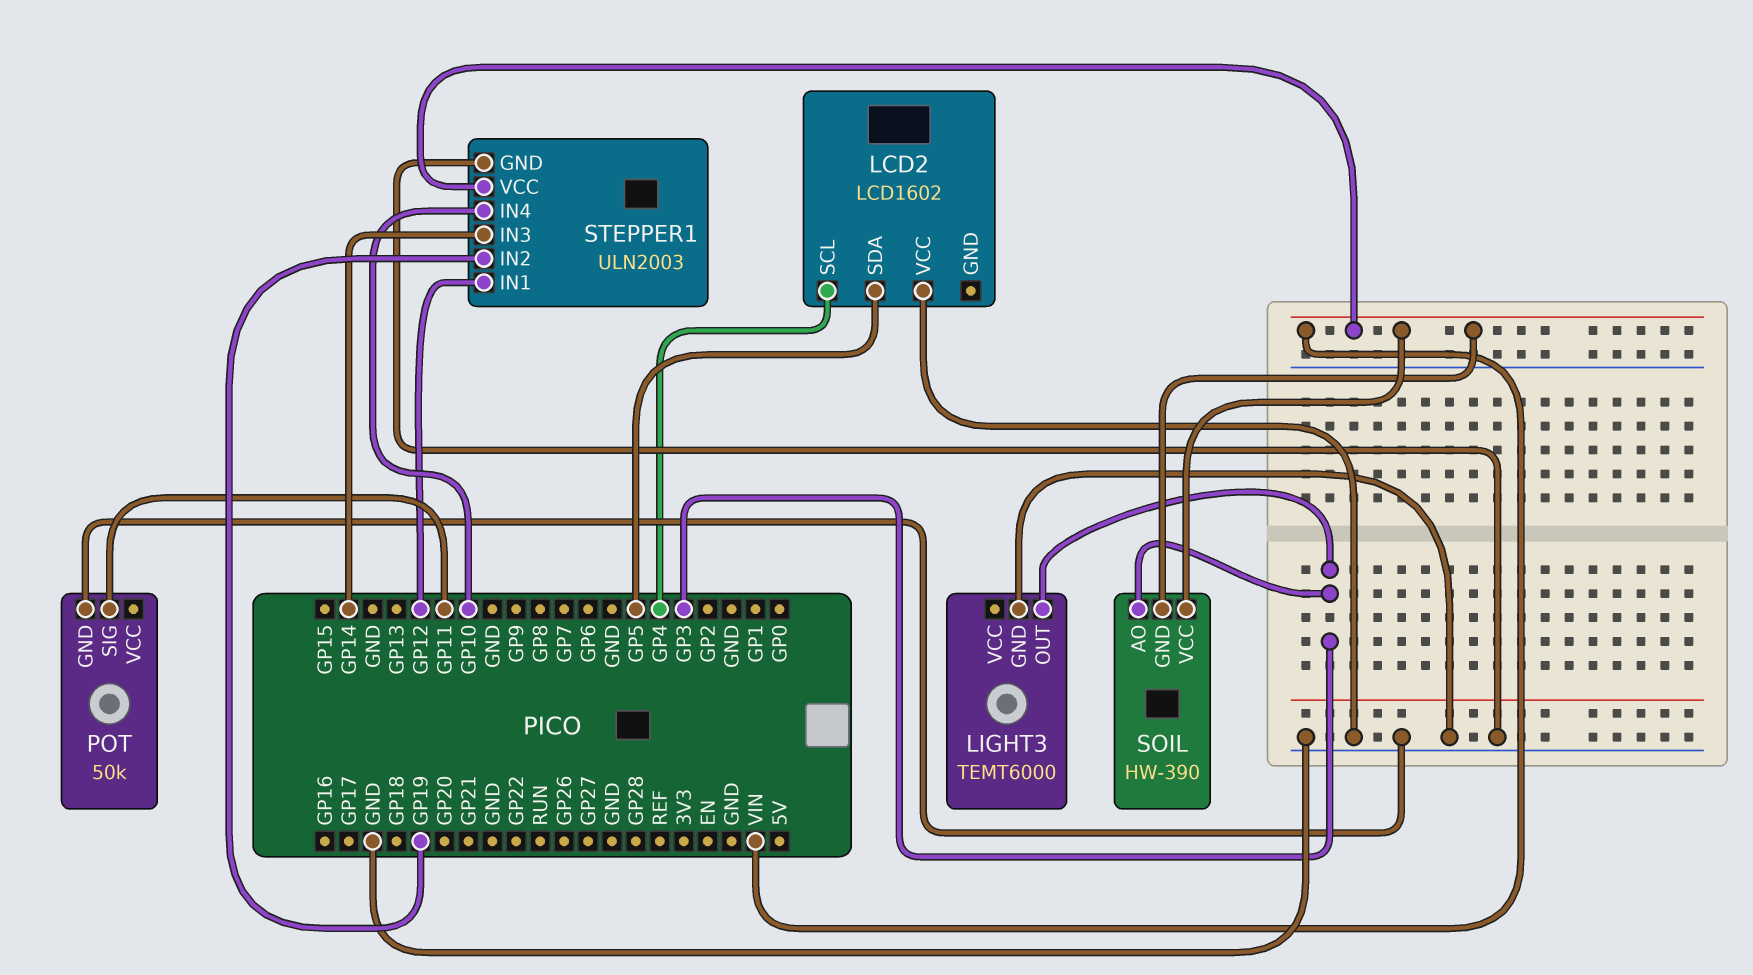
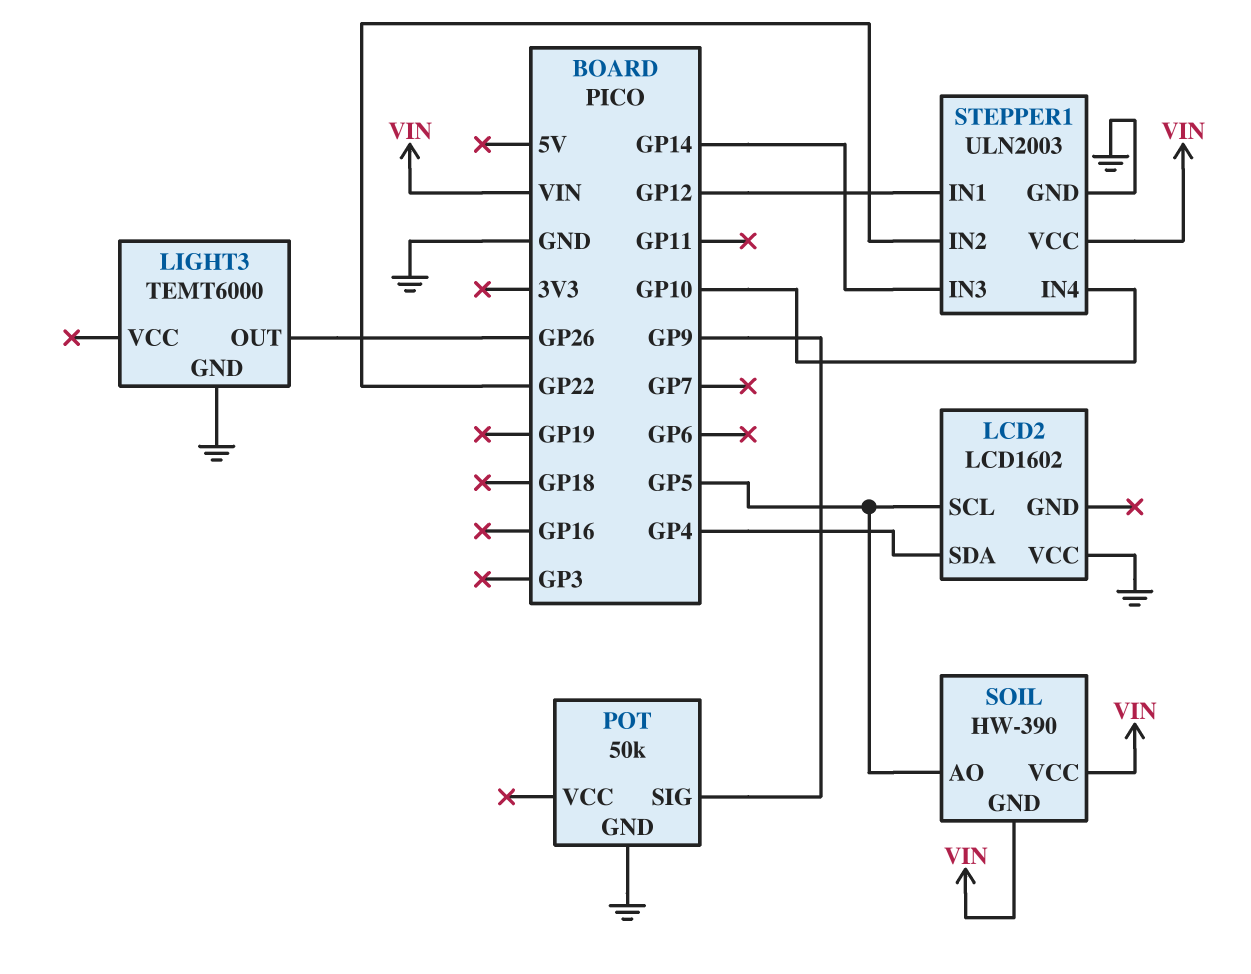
LCD2 pin SCL: GP4 -> GP5
LCD2 pin SDA: GP5 -> GP4
LIGHT3 pin OUT: GP3 -> GP26
POT pin SIG: GP11 -> GP9
SOIL pin AO: GP3 -> GP5
STEPPER1 pin IN2: GP19 -> GP22

